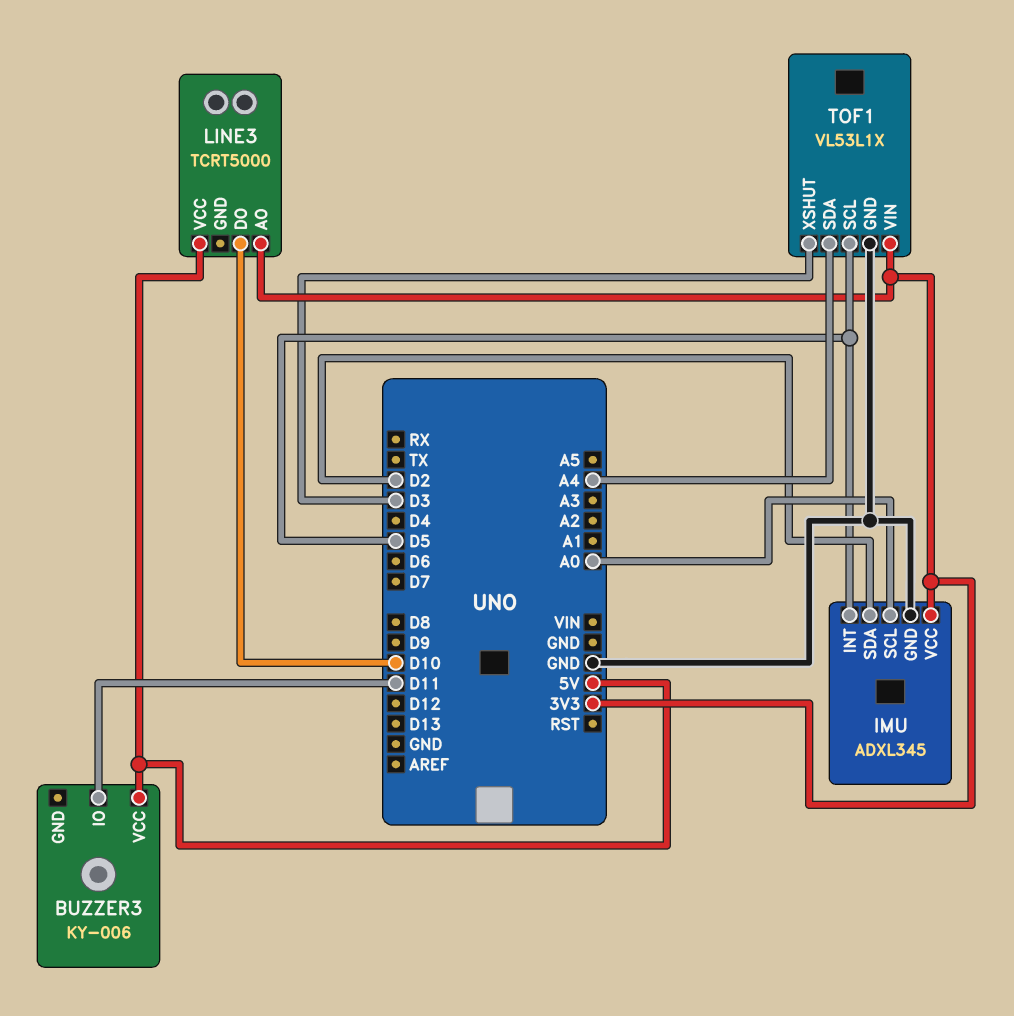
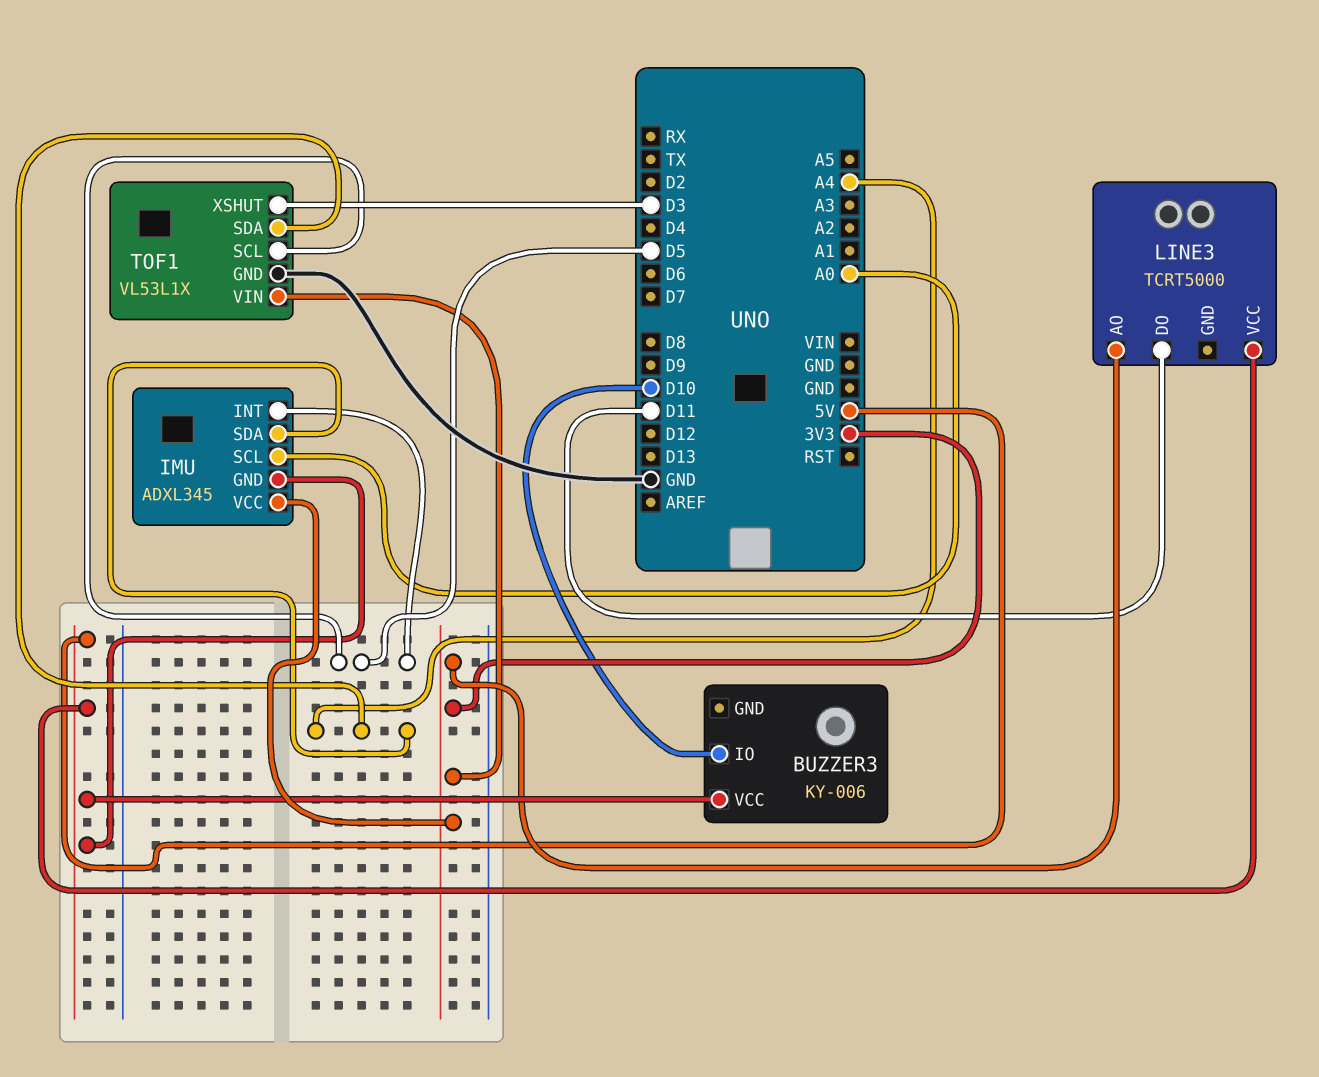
BUZZER3 pin IO: D11 -> D10
IMU pin GND: GND -> 5V
IMU pin SDA: D2 -> A4
LINE3 pin DO: D10 -> D11

